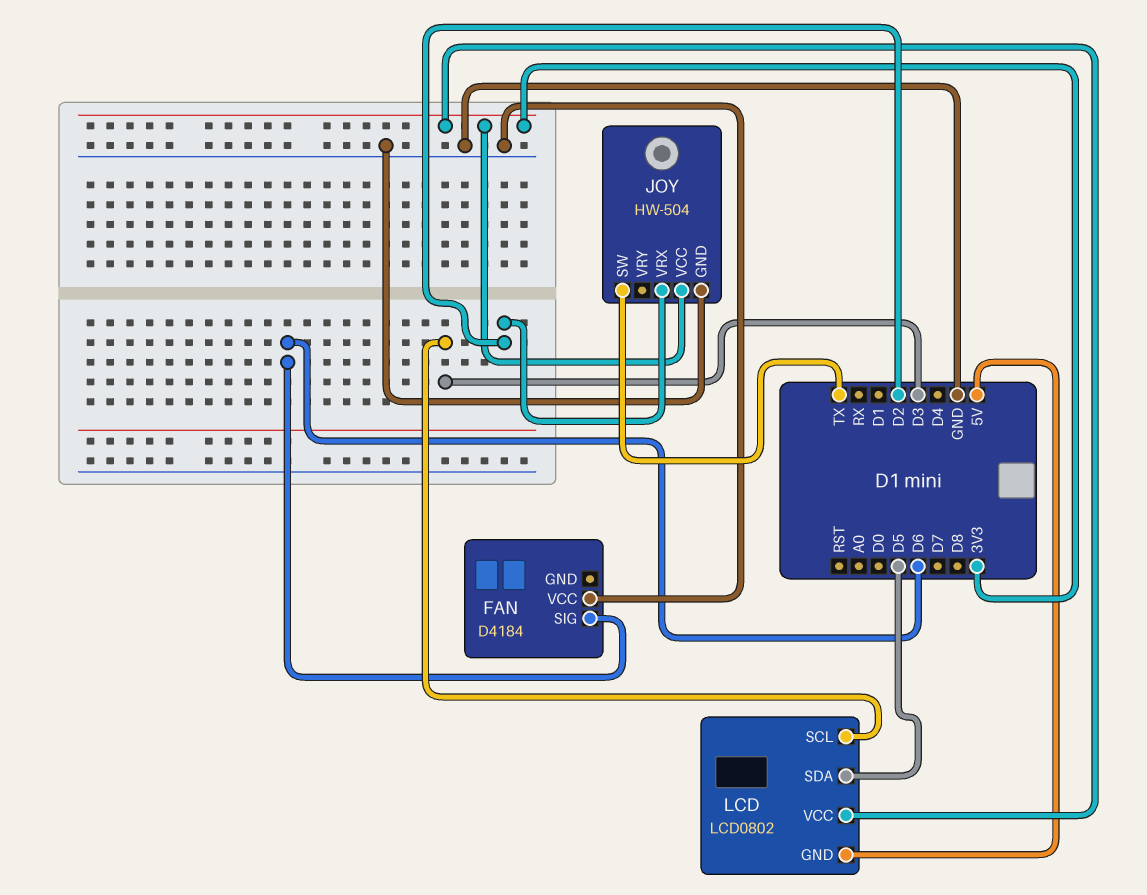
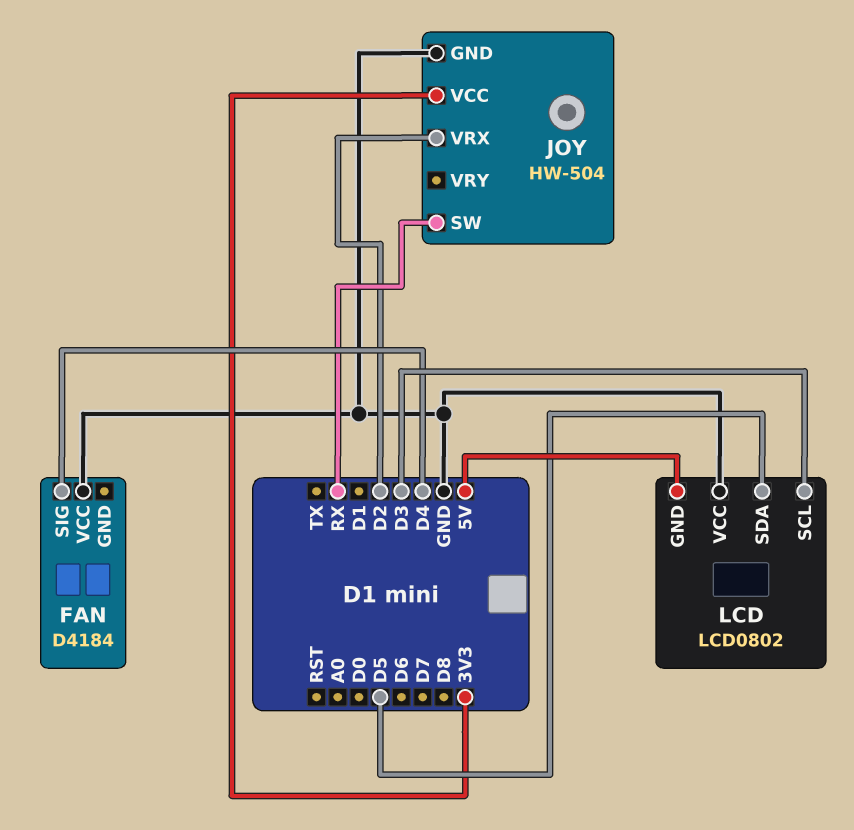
FAN pin SIG: D6 -> D4
JOY pin SW: TX -> RX
LCD pin VCC: 3V3 -> GND

